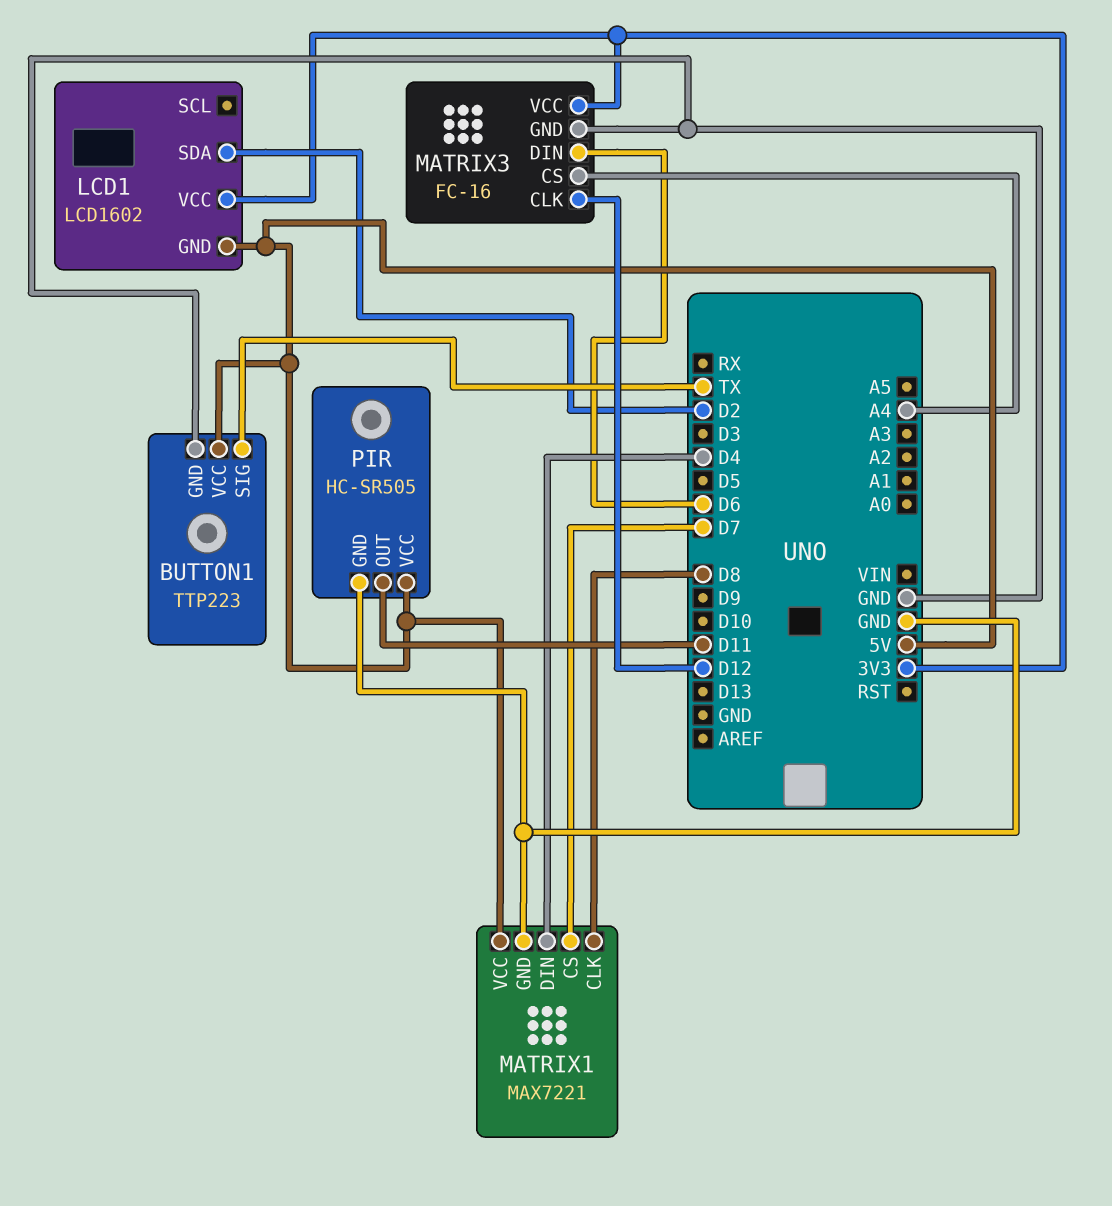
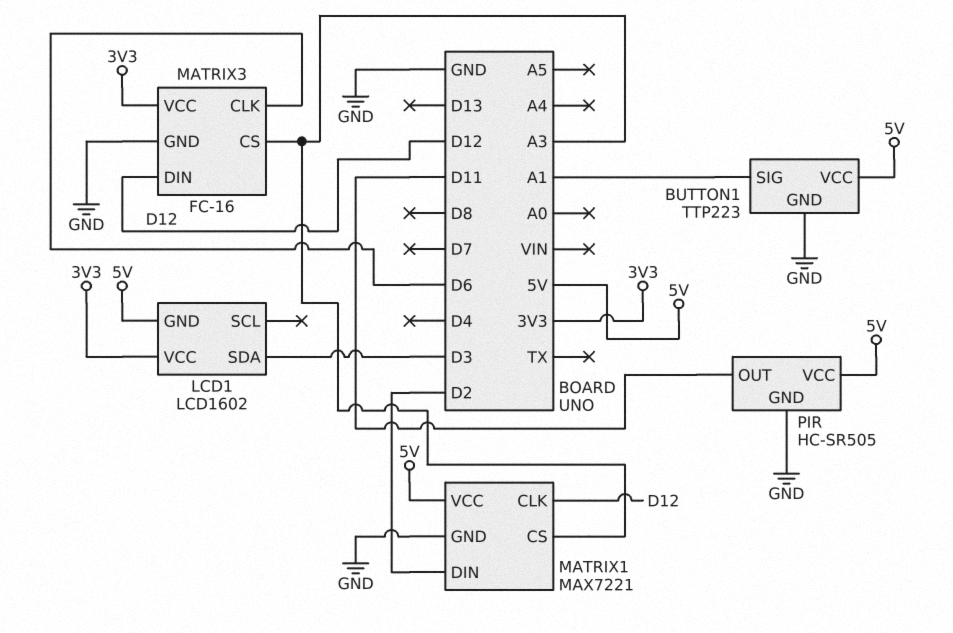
BUTTON1 pin SIG: TX -> A1
LCD1 pin SDA: D2 -> D3
MATRIX1 pin CLK: D8 -> D12
MATRIX1 pin CS: D7 -> A3
MATRIX1 pin DIN: D4 -> D2
MATRIX3 pin CLK: D12 -> D6
MATRIX3 pin CS: A4 -> A3
MATRIX3 pin DIN: D6 -> D12

